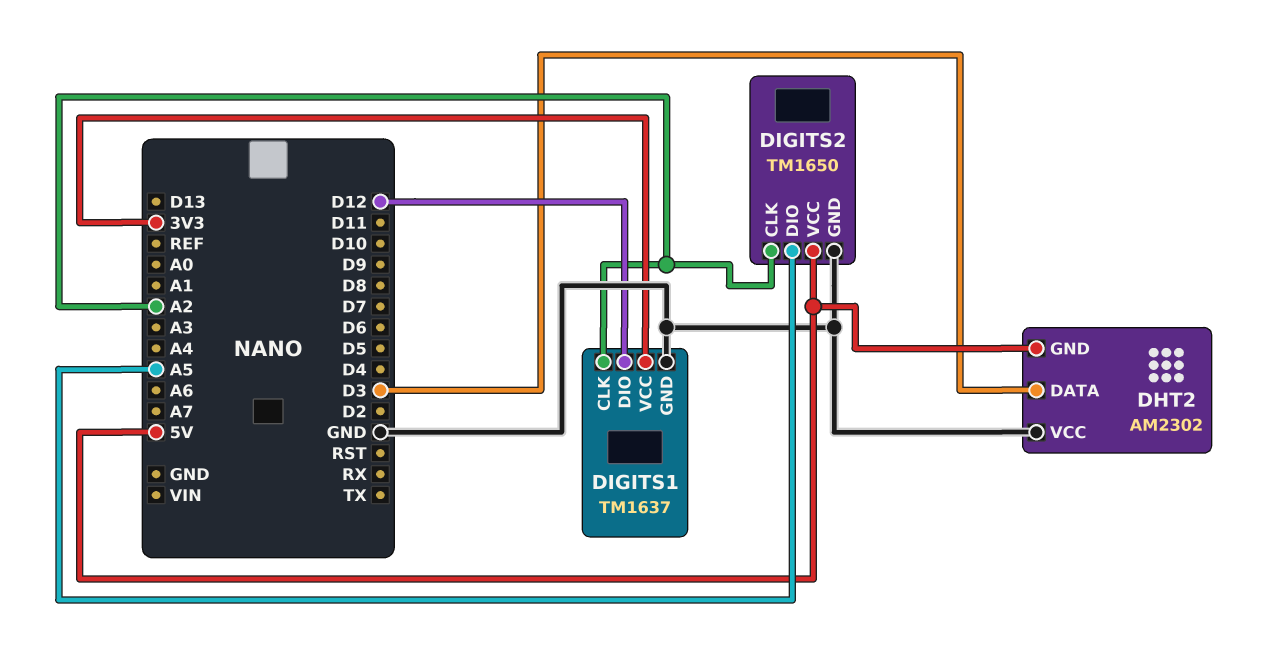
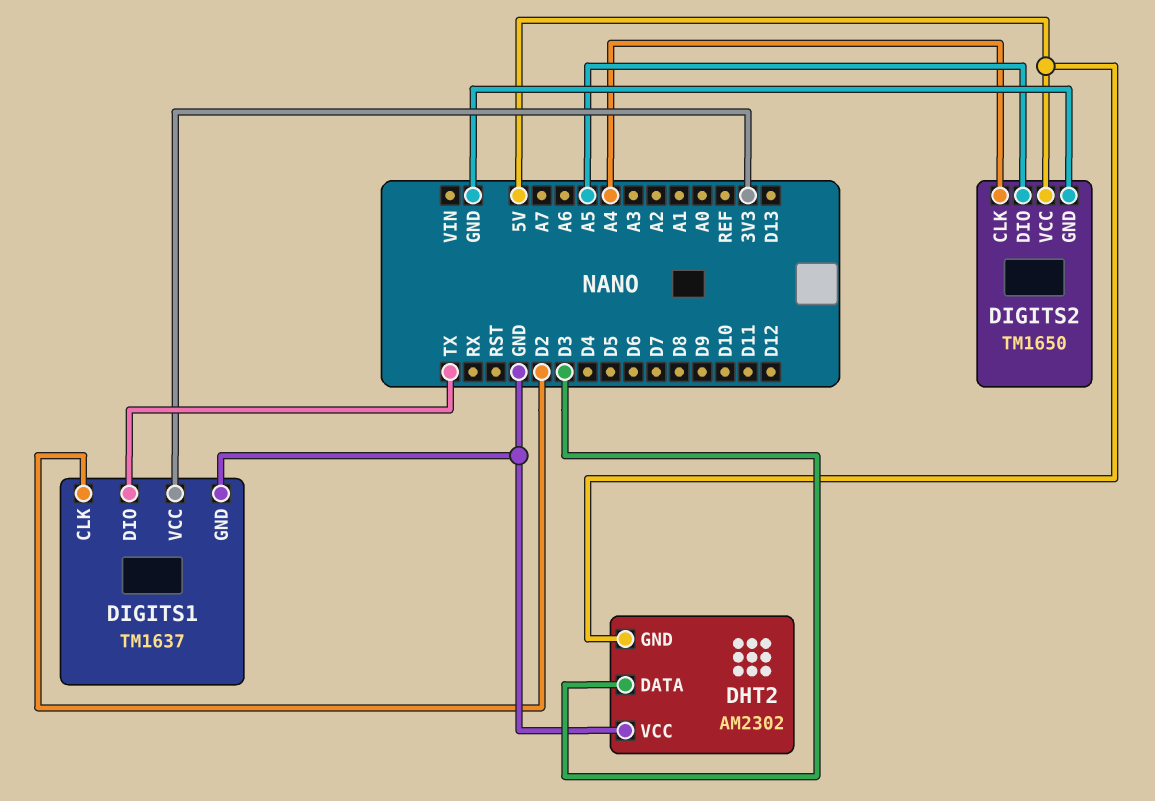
DIGITS1 pin CLK: A2 -> D2
DIGITS1 pin DIO: D12 -> TX
DIGITS2 pin CLK: A2 -> A4

